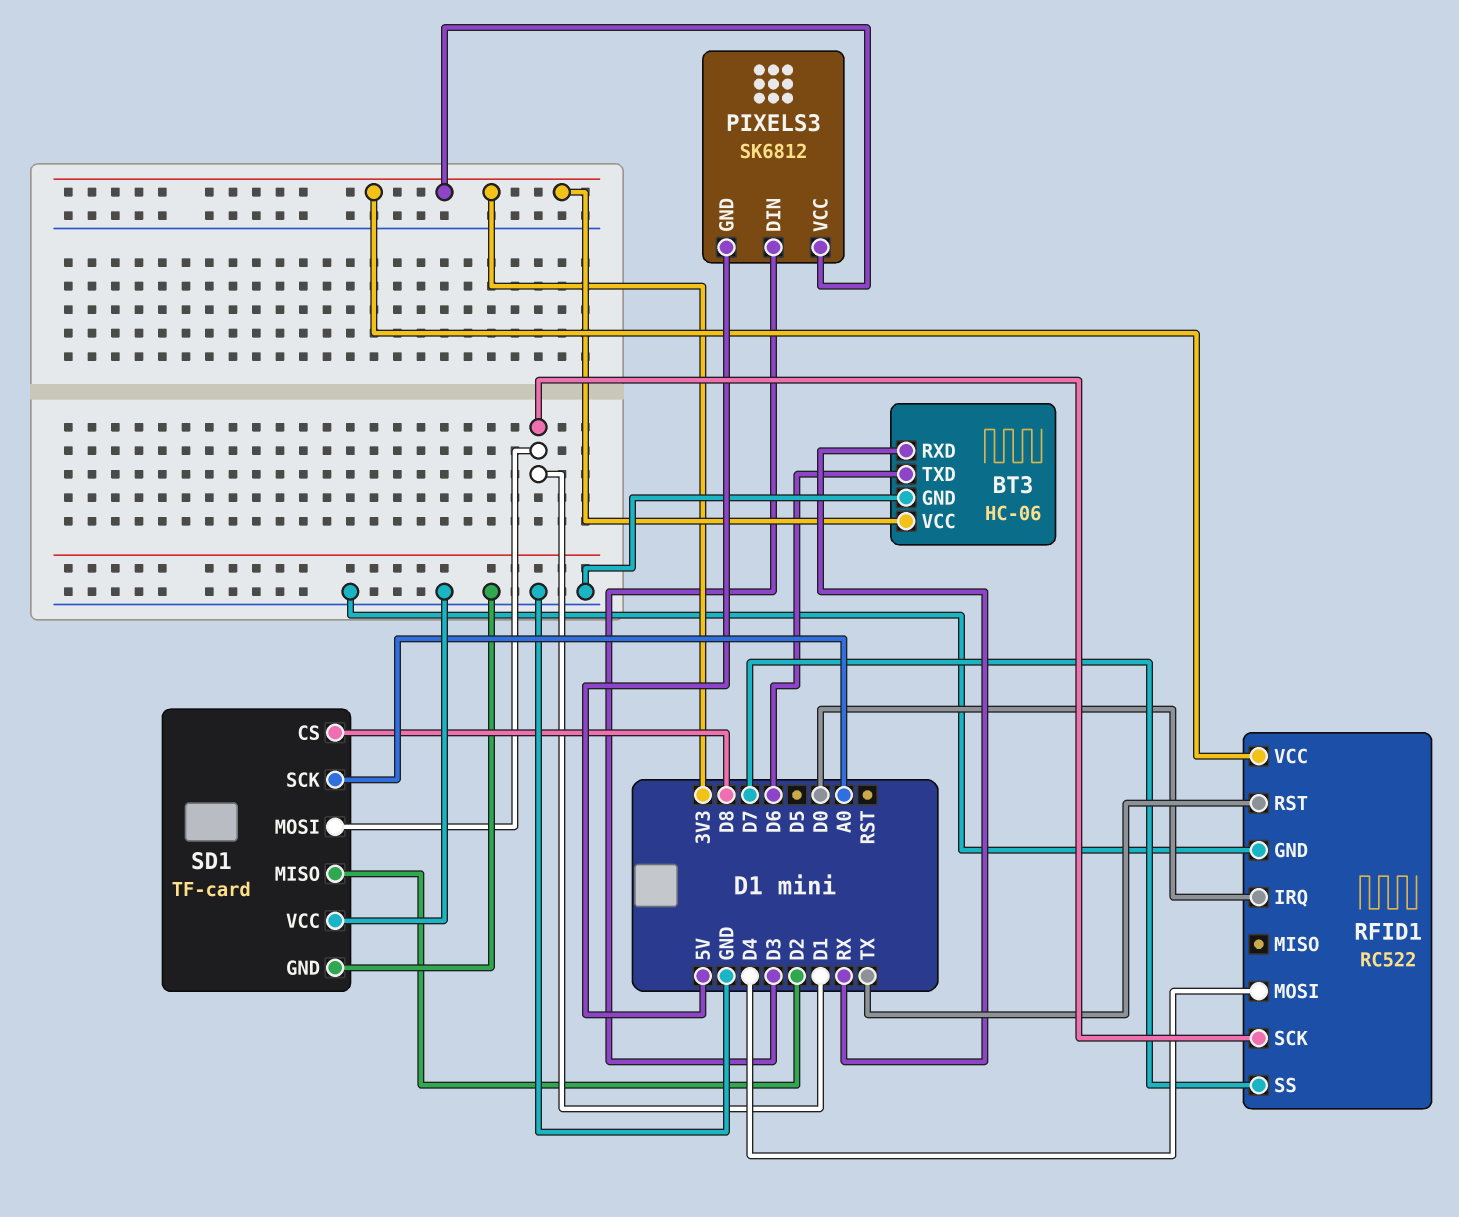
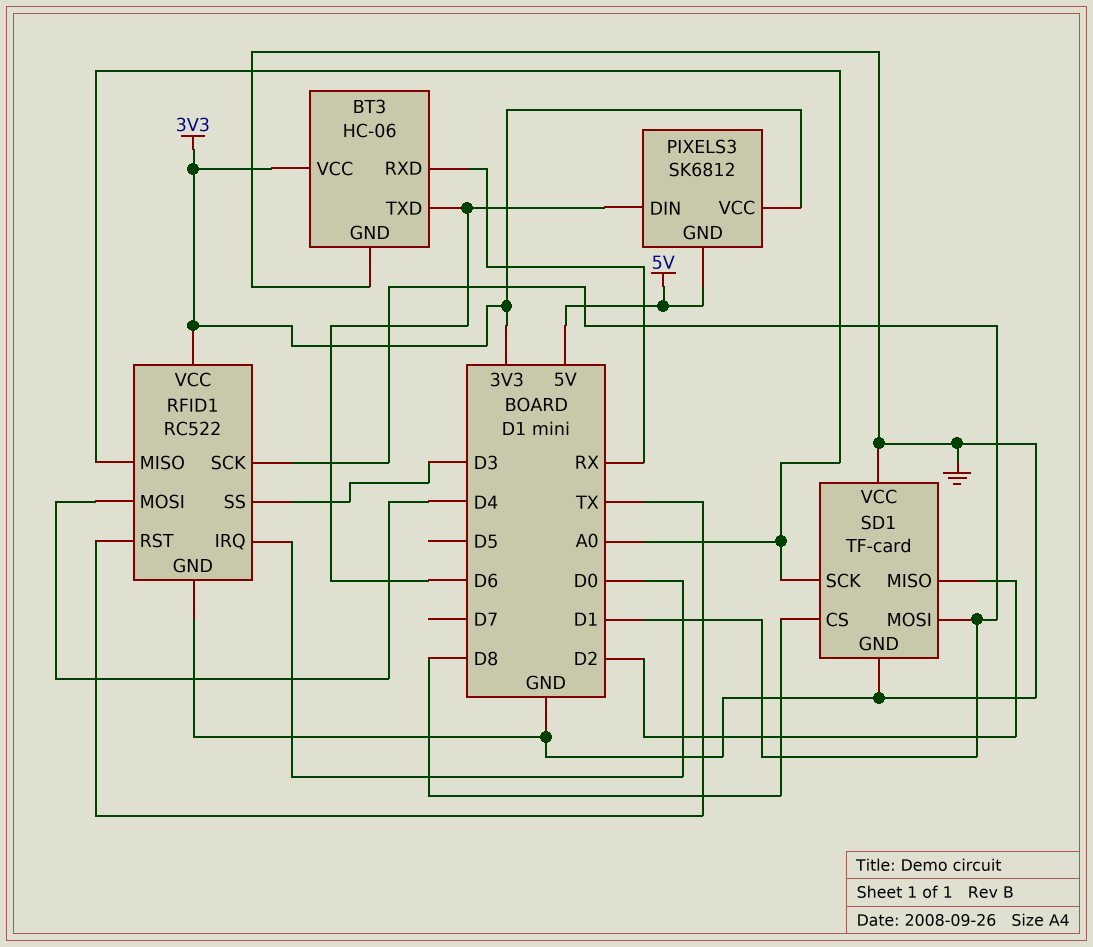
PIXELS3 pin DIN: D3 -> D6
RFID1 pin MISO: none -> A0
RFID1 pin SS: D7 -> D3

